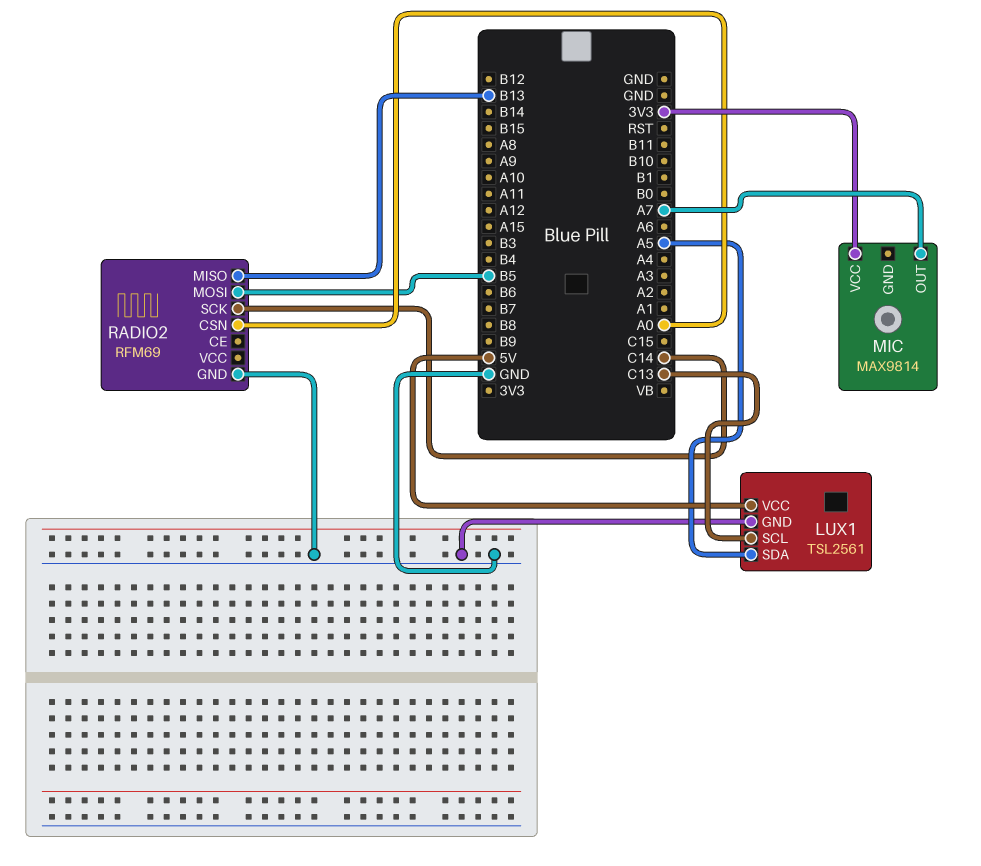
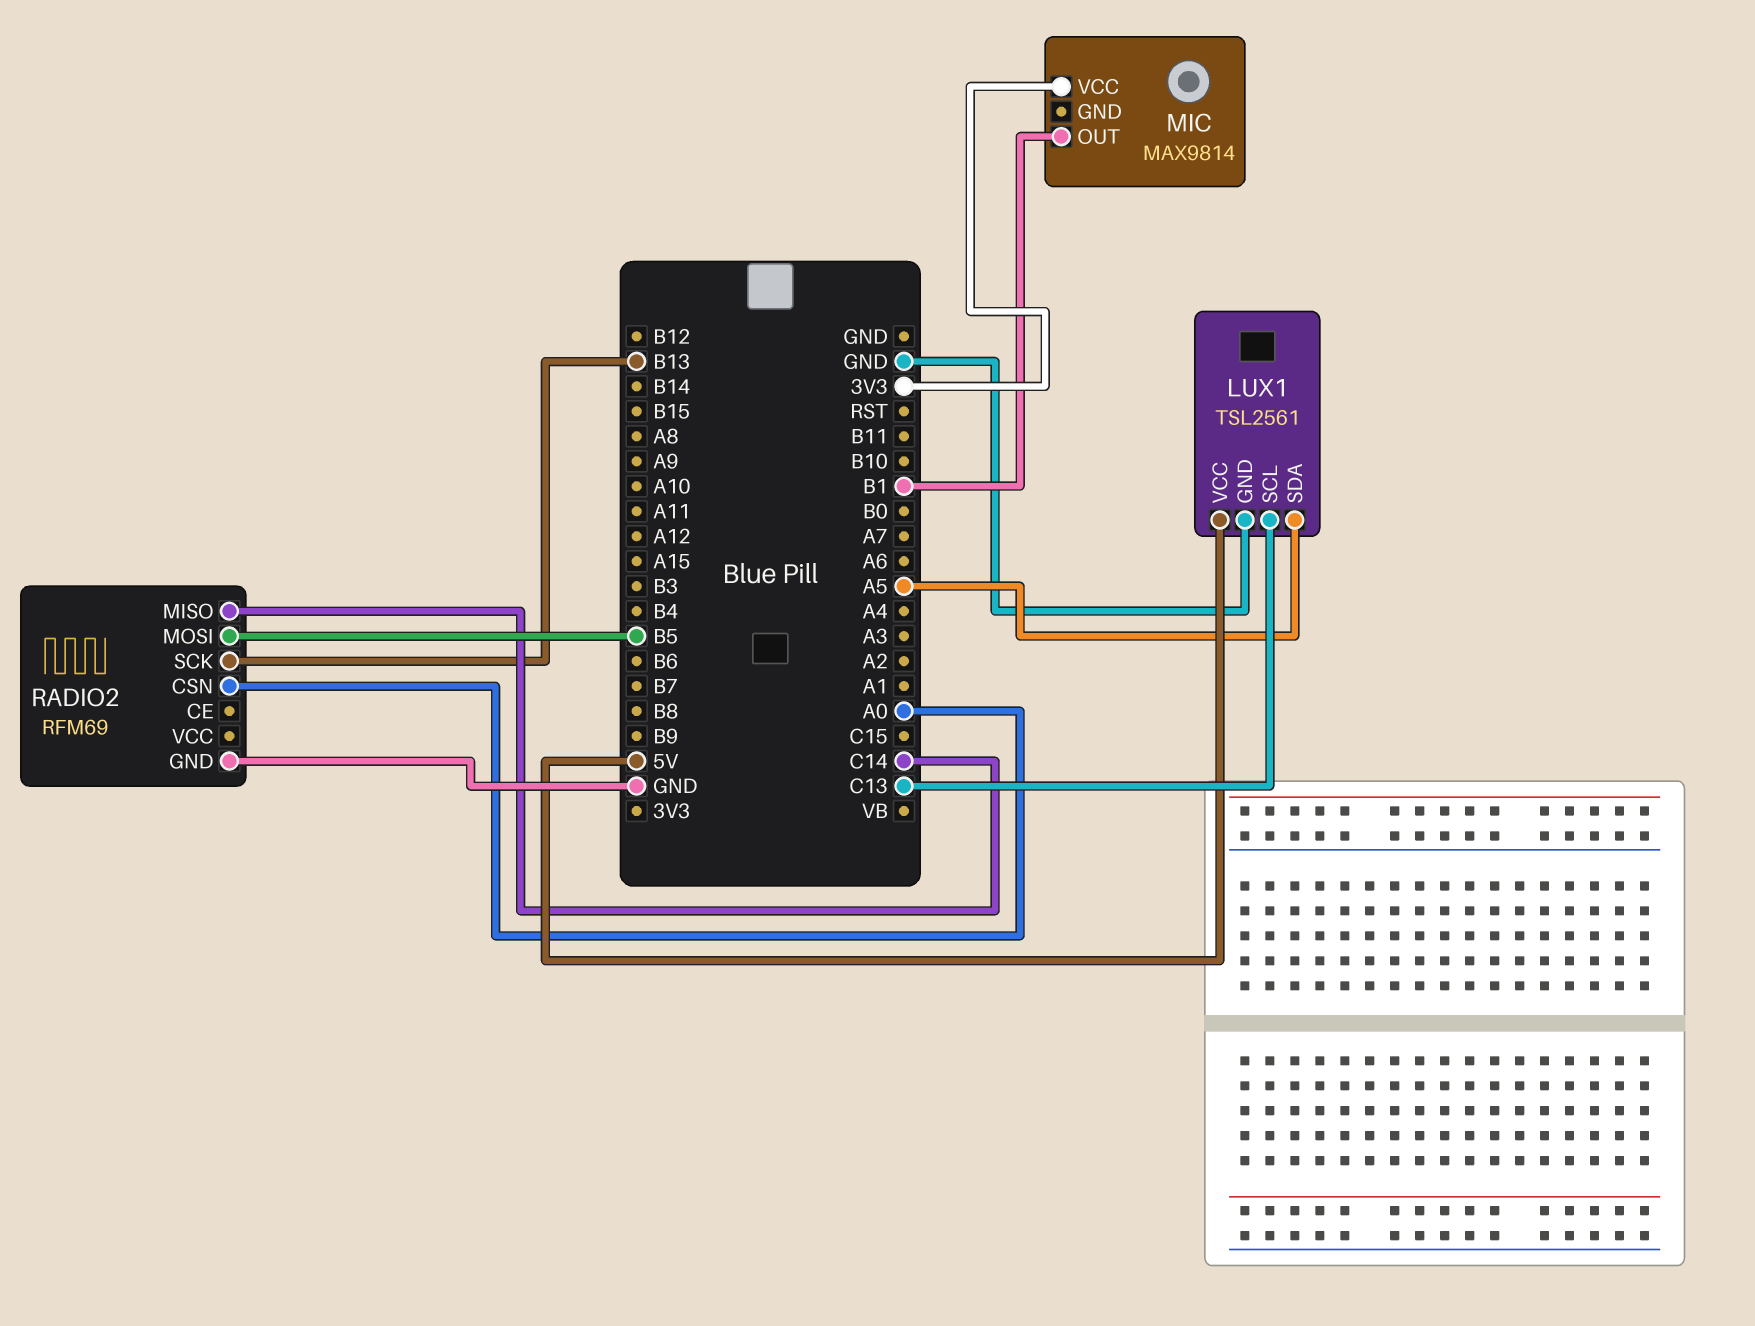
MIC pin OUT: A7 -> B1
RADIO2 pin MISO: B13 -> C14
RADIO2 pin SCK: C14 -> B13

